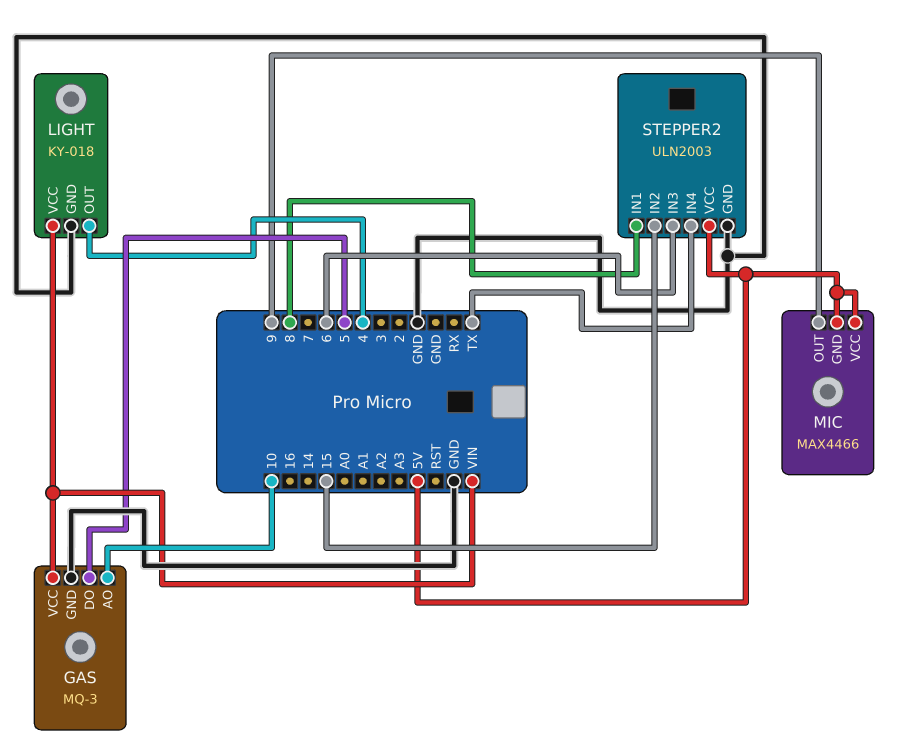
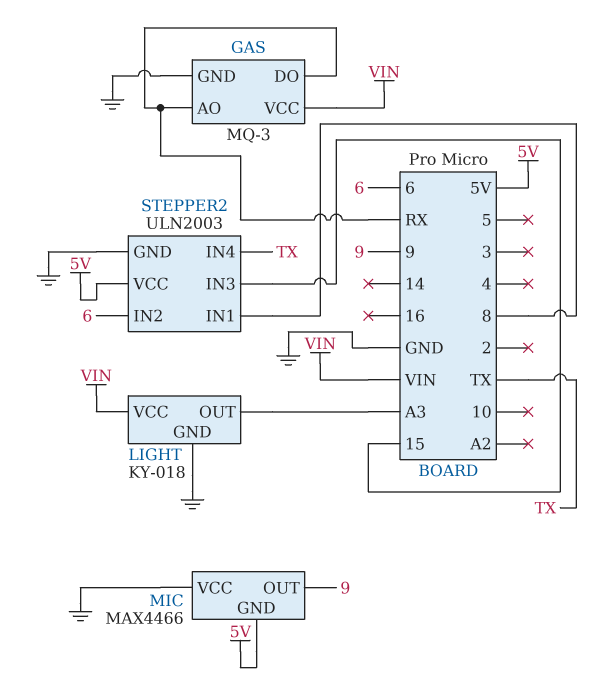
GAS pin AO: 10 -> RX
GAS pin DO: 5 -> RX
LIGHT pin OUT: 4 -> A3
MIC pin VCC: 5V -> GND
STEPPER2 pin IN2: 15 -> 6
STEPPER2 pin IN3: 6 -> 15

